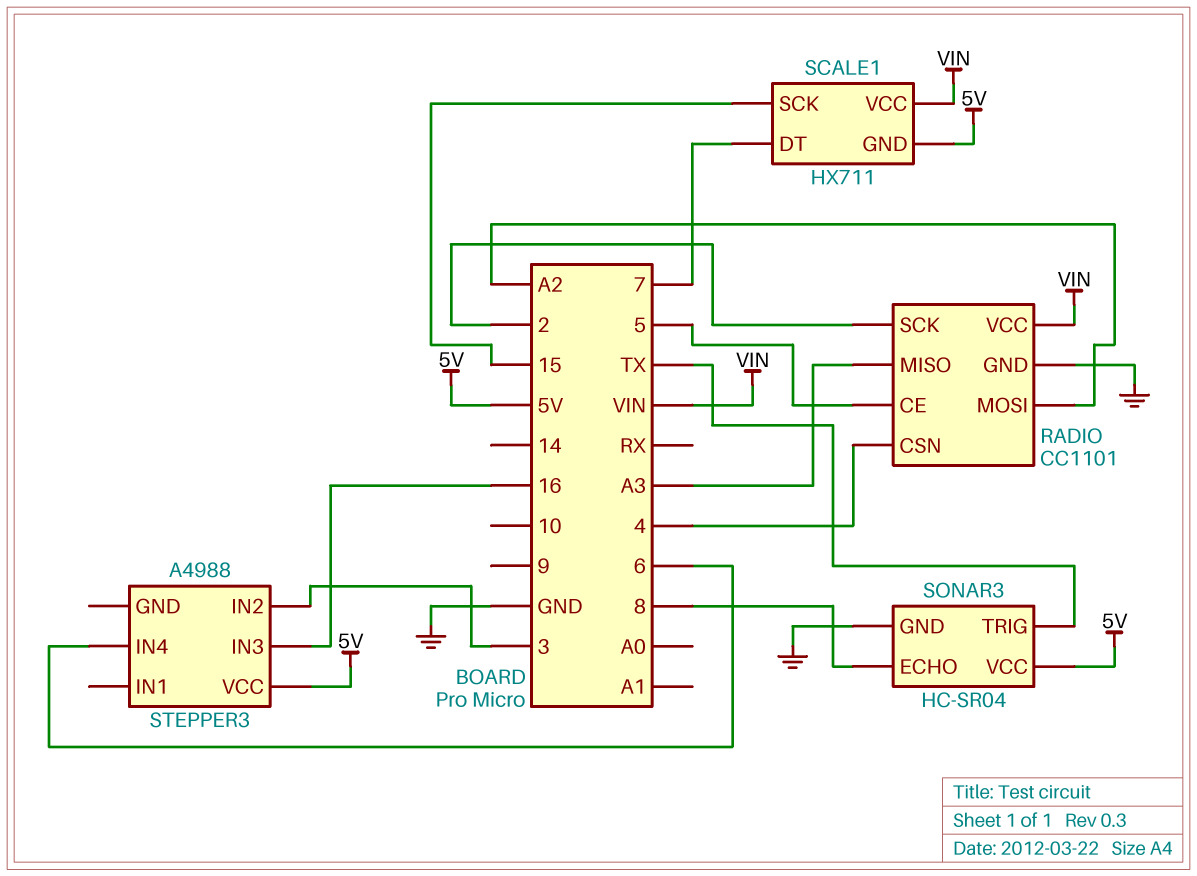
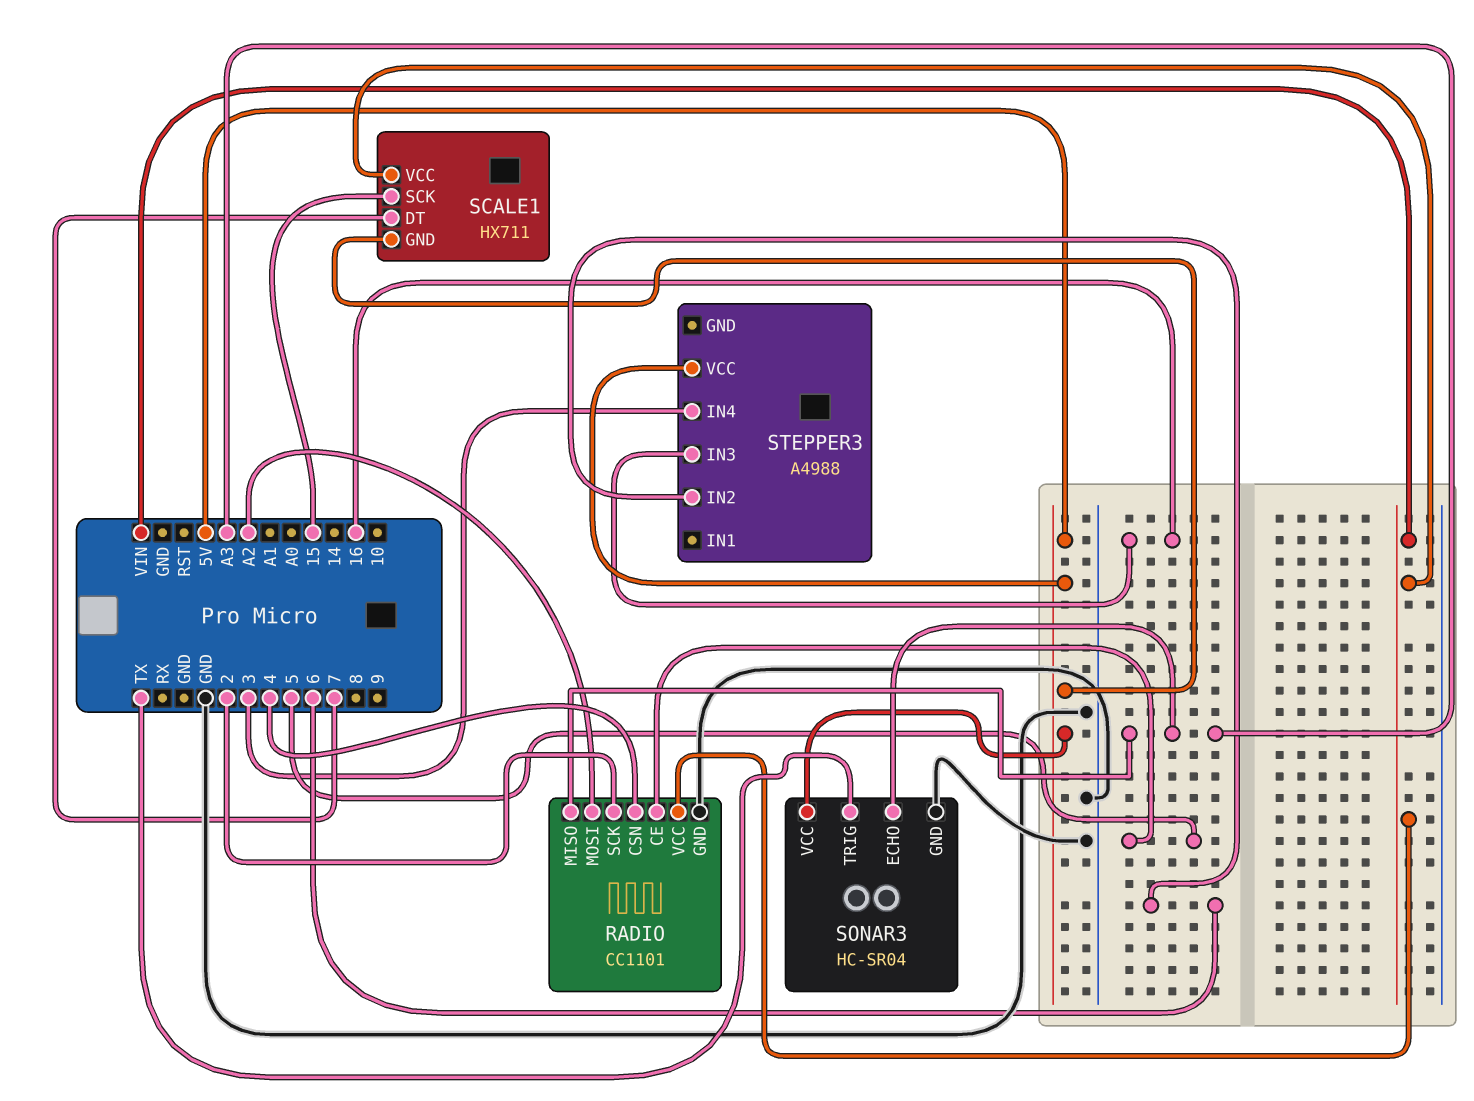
SONAR3 pin ECHO: 8 -> A3
STEPPER3 pin IN2: 3 -> 6
STEPPER3 pin IN4: 6 -> 3

